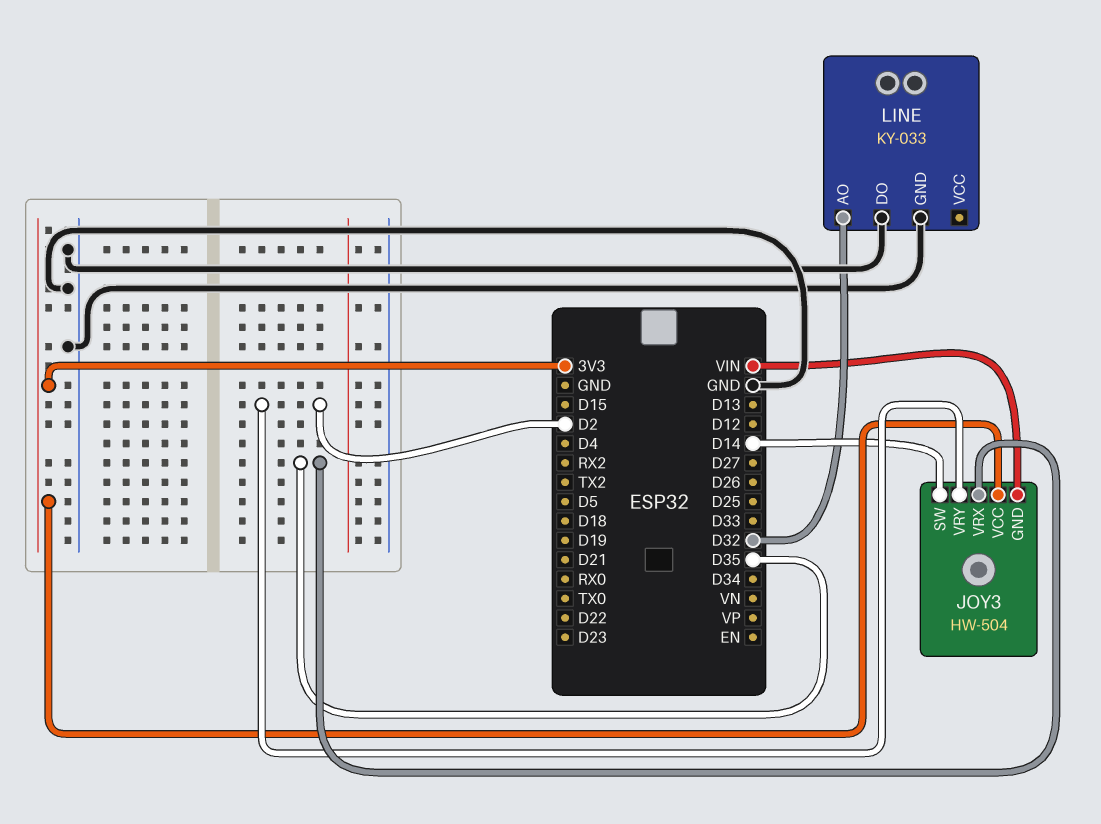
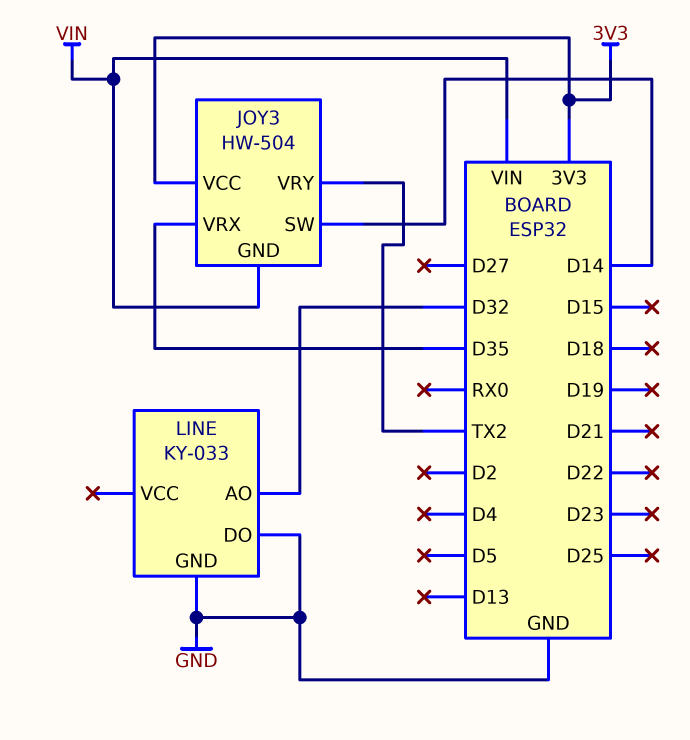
JOY3 pin VRY: D2 -> TX2

